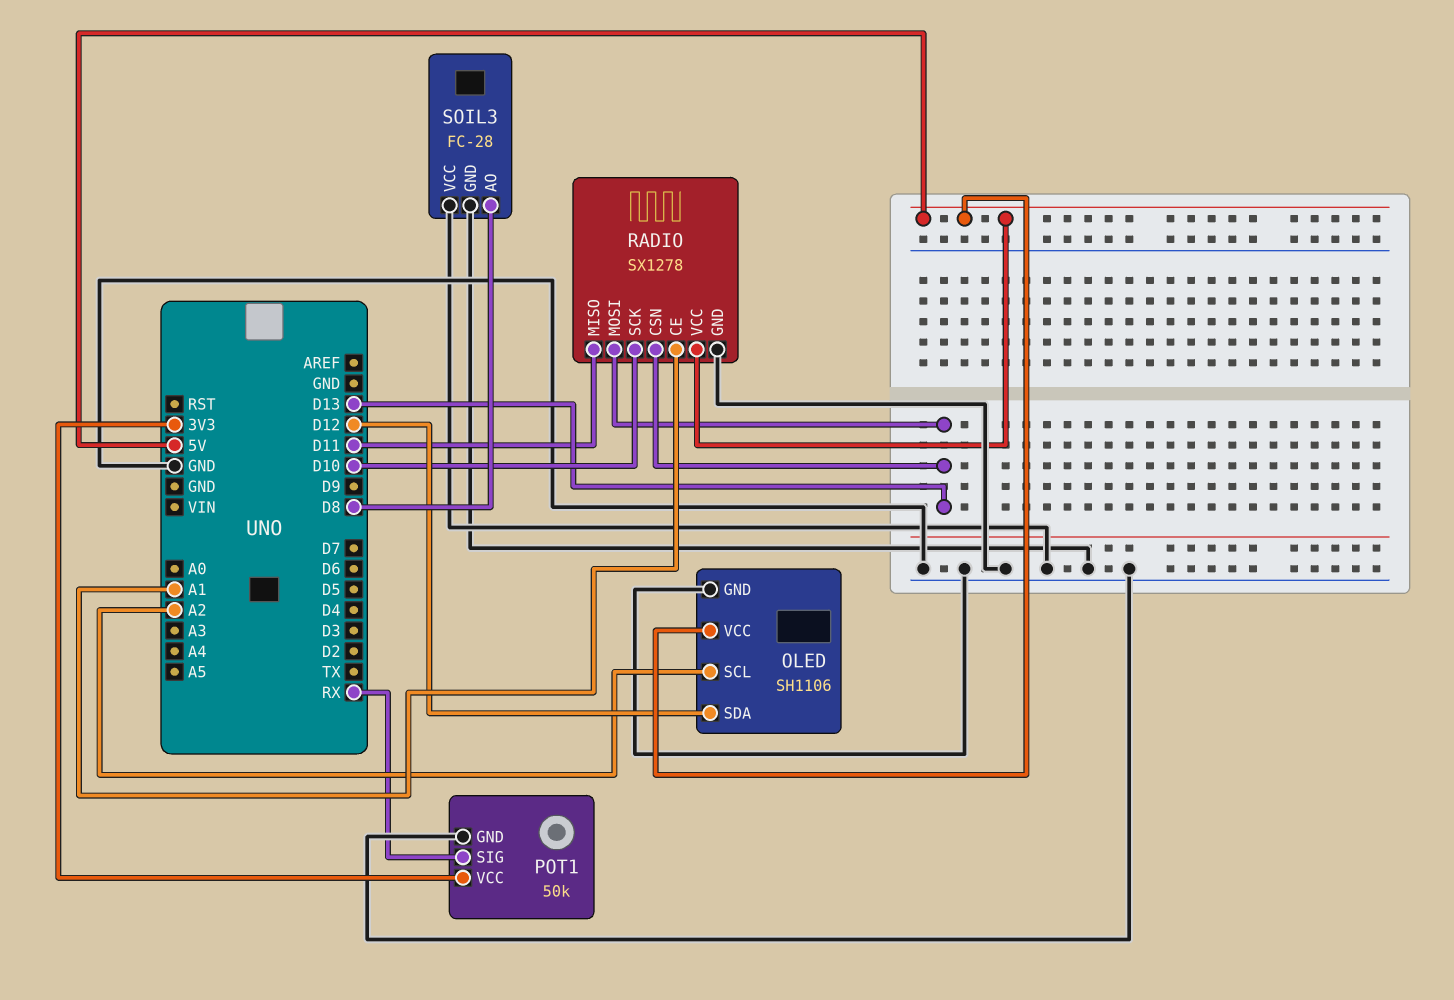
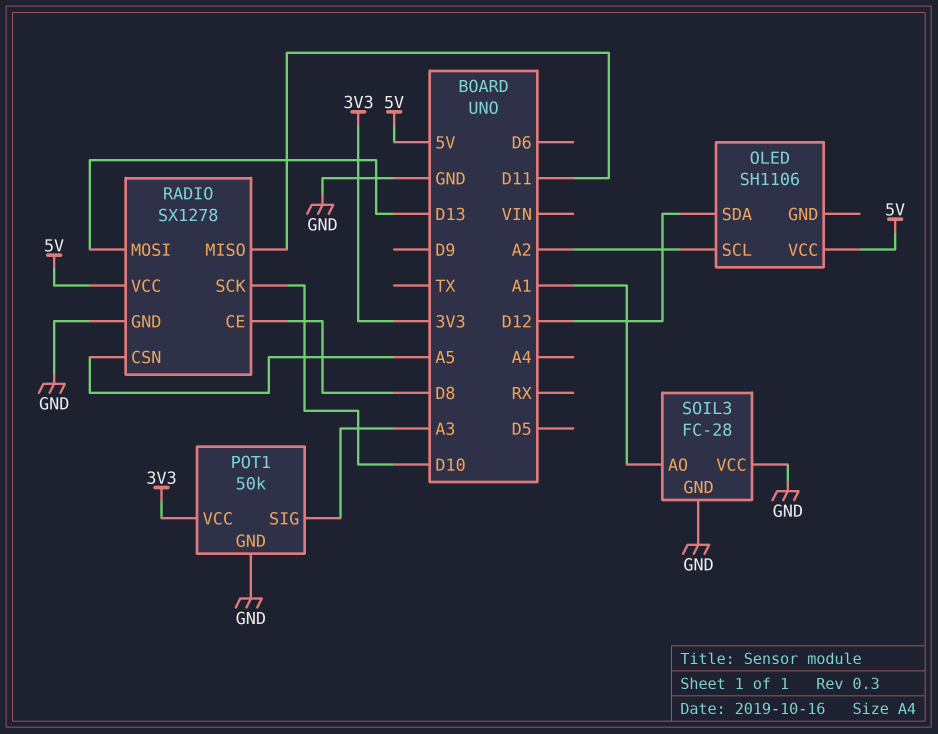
OLED pin GND: GND -> none
POT1 pin SIG: RX -> A3
RADIO pin CE: A1 -> D8
RADIO pin CSN: D13 -> A5
SOIL3 pin AO: D8 -> A1

